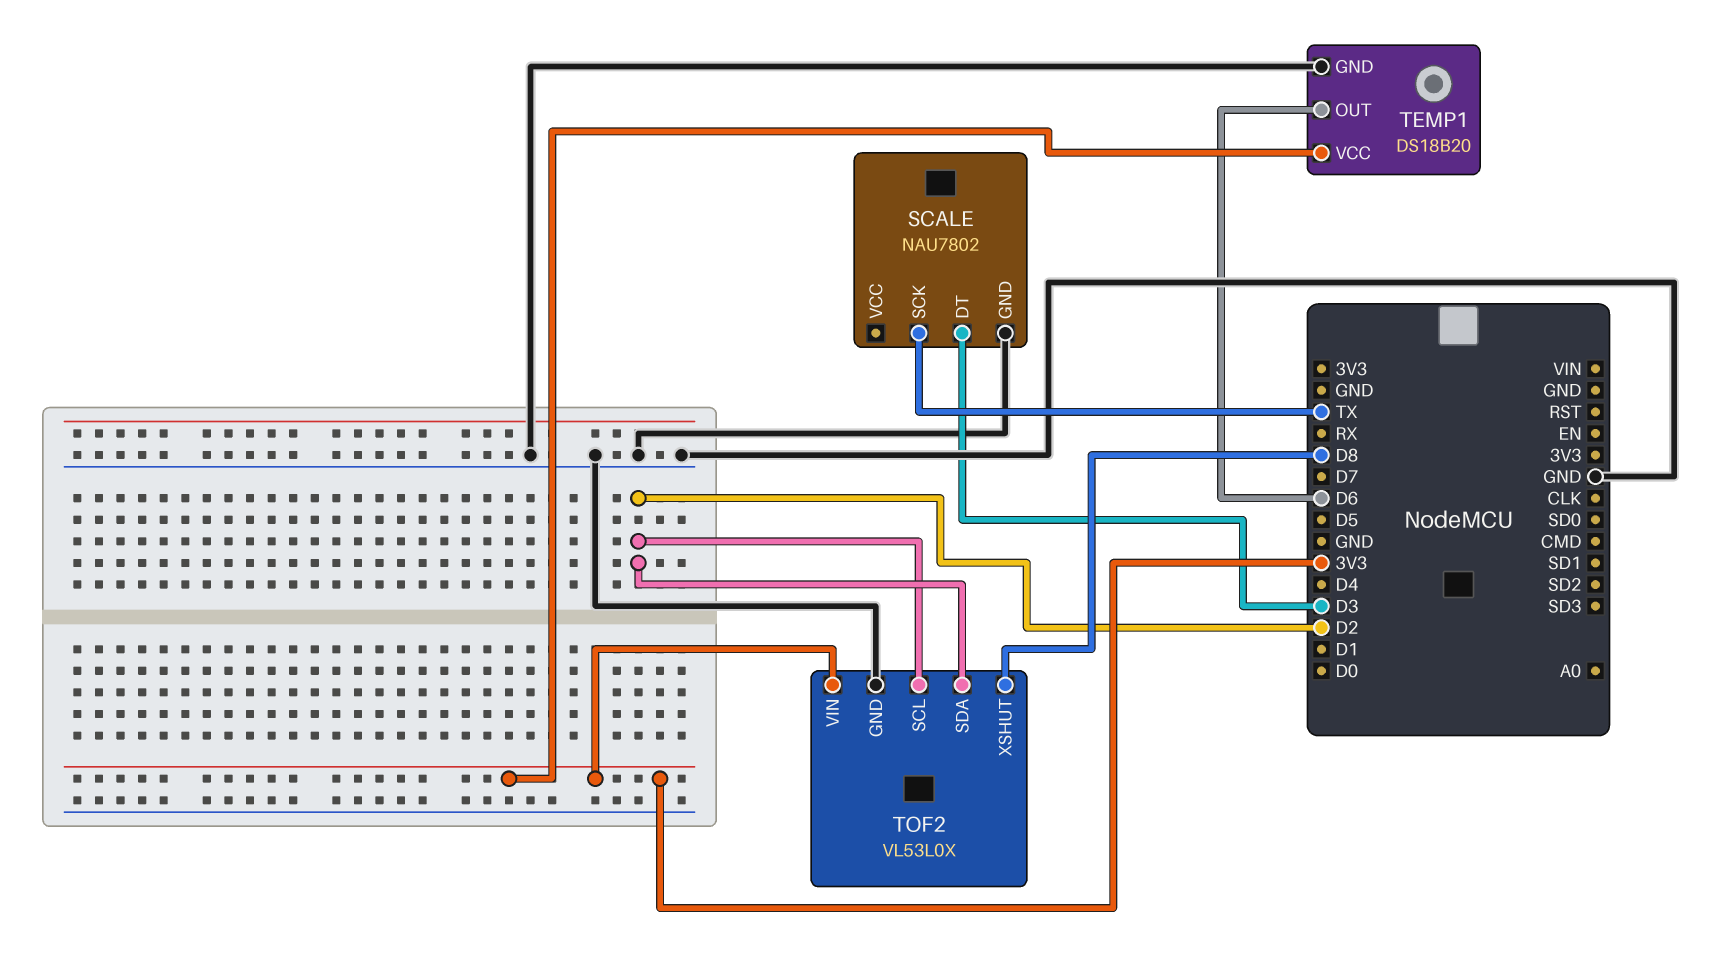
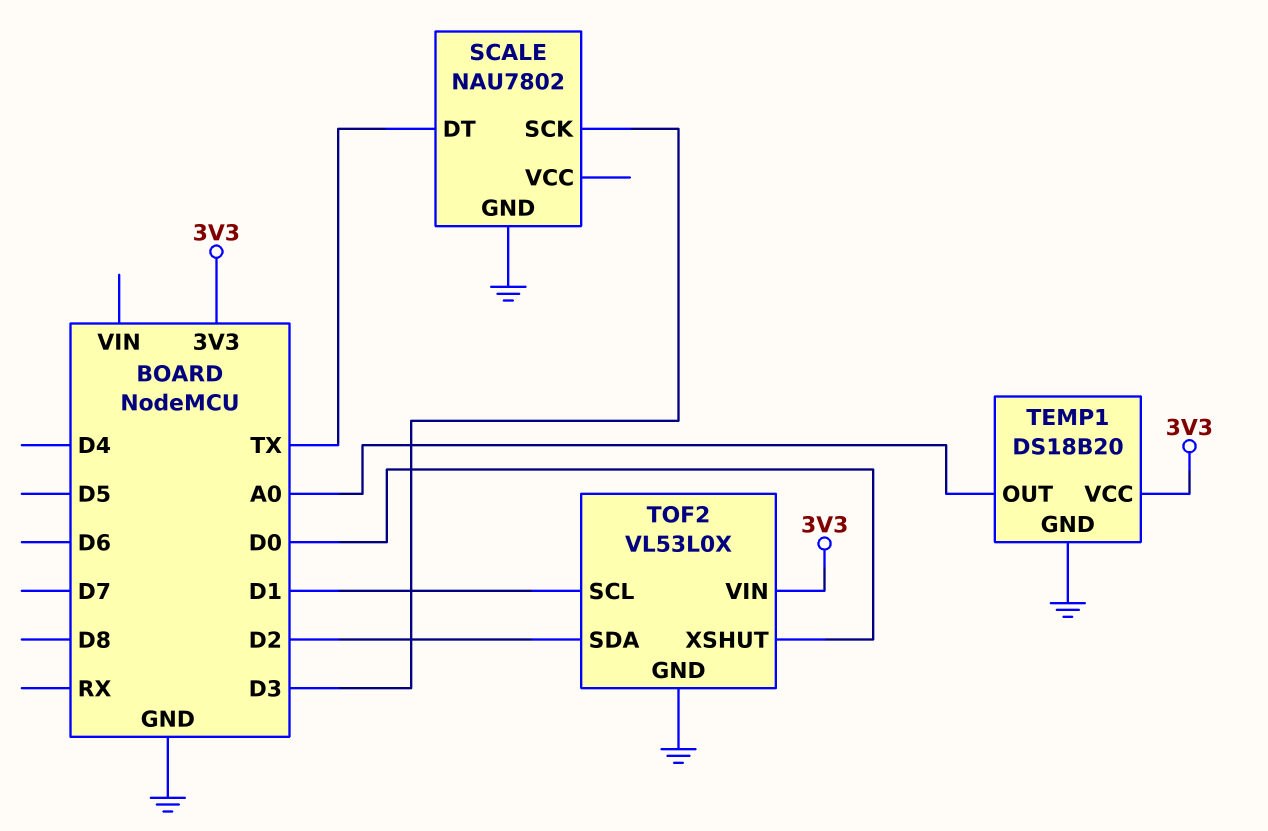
SCALE pin DT: D3 -> TX
SCALE pin SCK: TX -> D3
TEMP1 pin OUT: D6 -> A0
TOF2 pin SCL: D2 -> D1
TOF2 pin XSHUT: D8 -> D0

